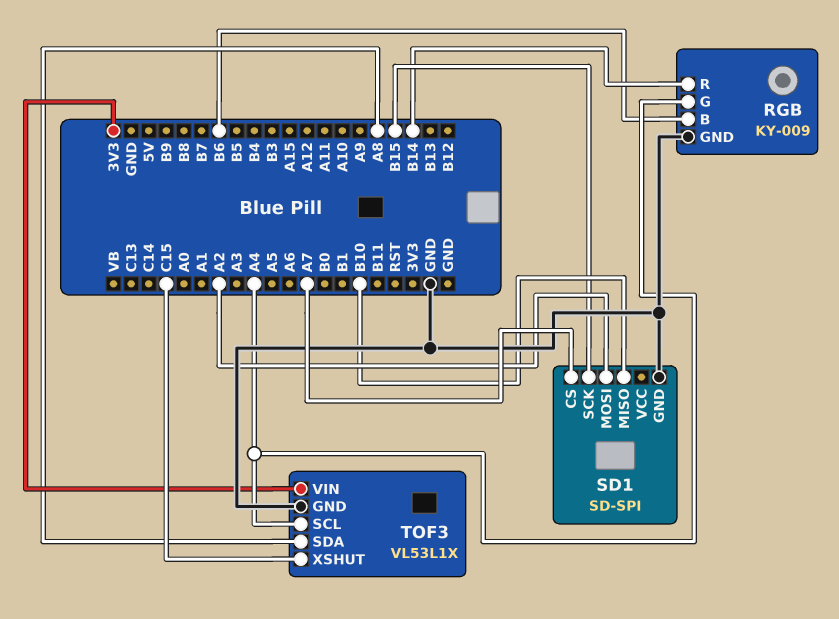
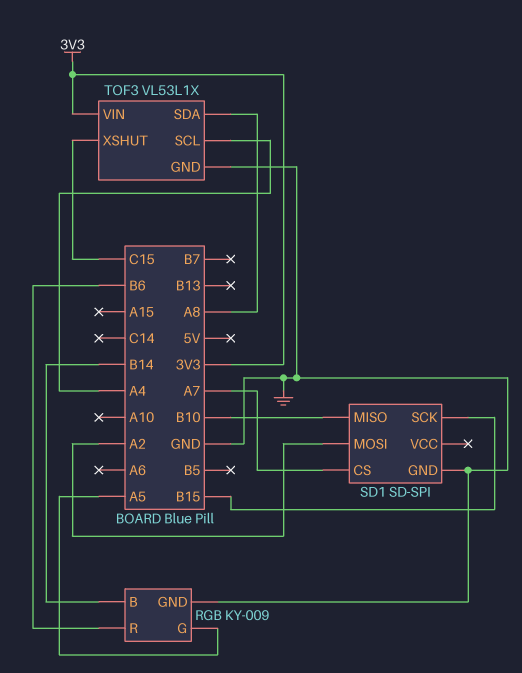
RGB pin B: B6 -> B14
RGB pin G: A4 -> A5
RGB pin R: B14 -> B6

